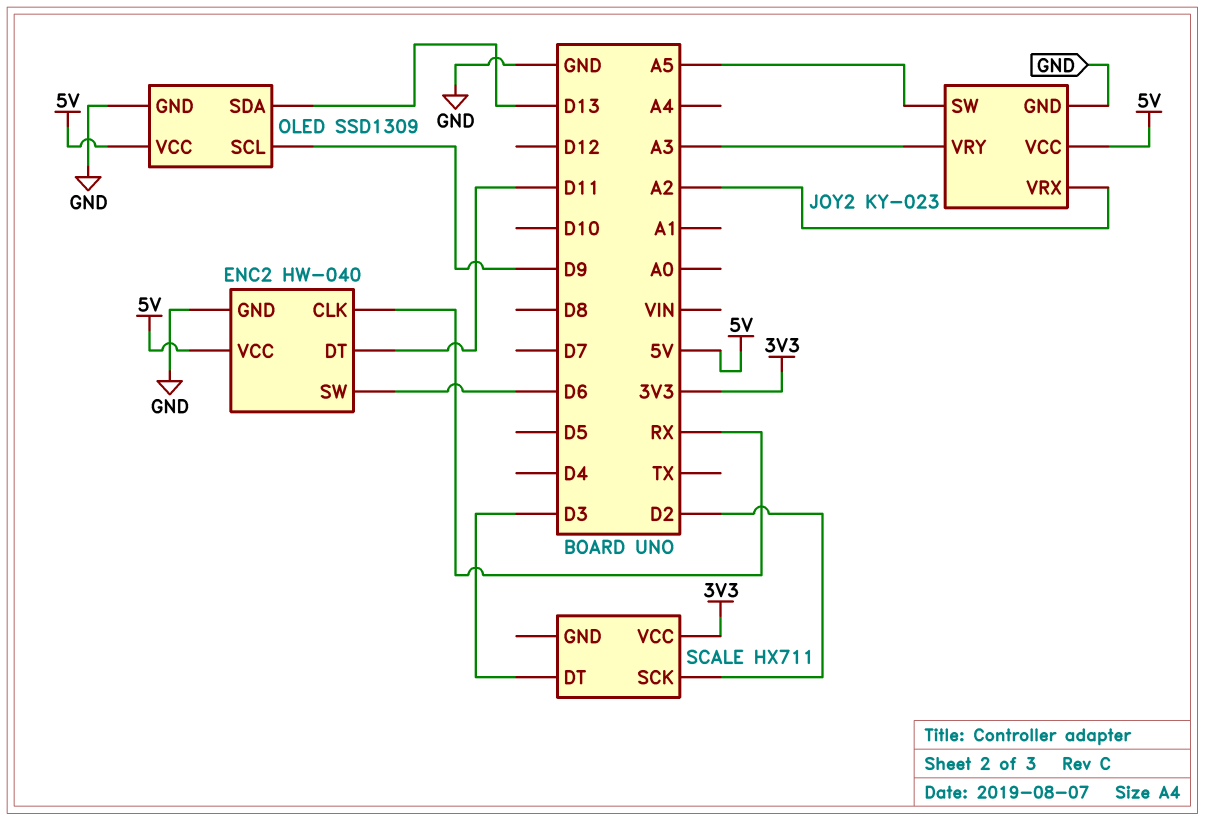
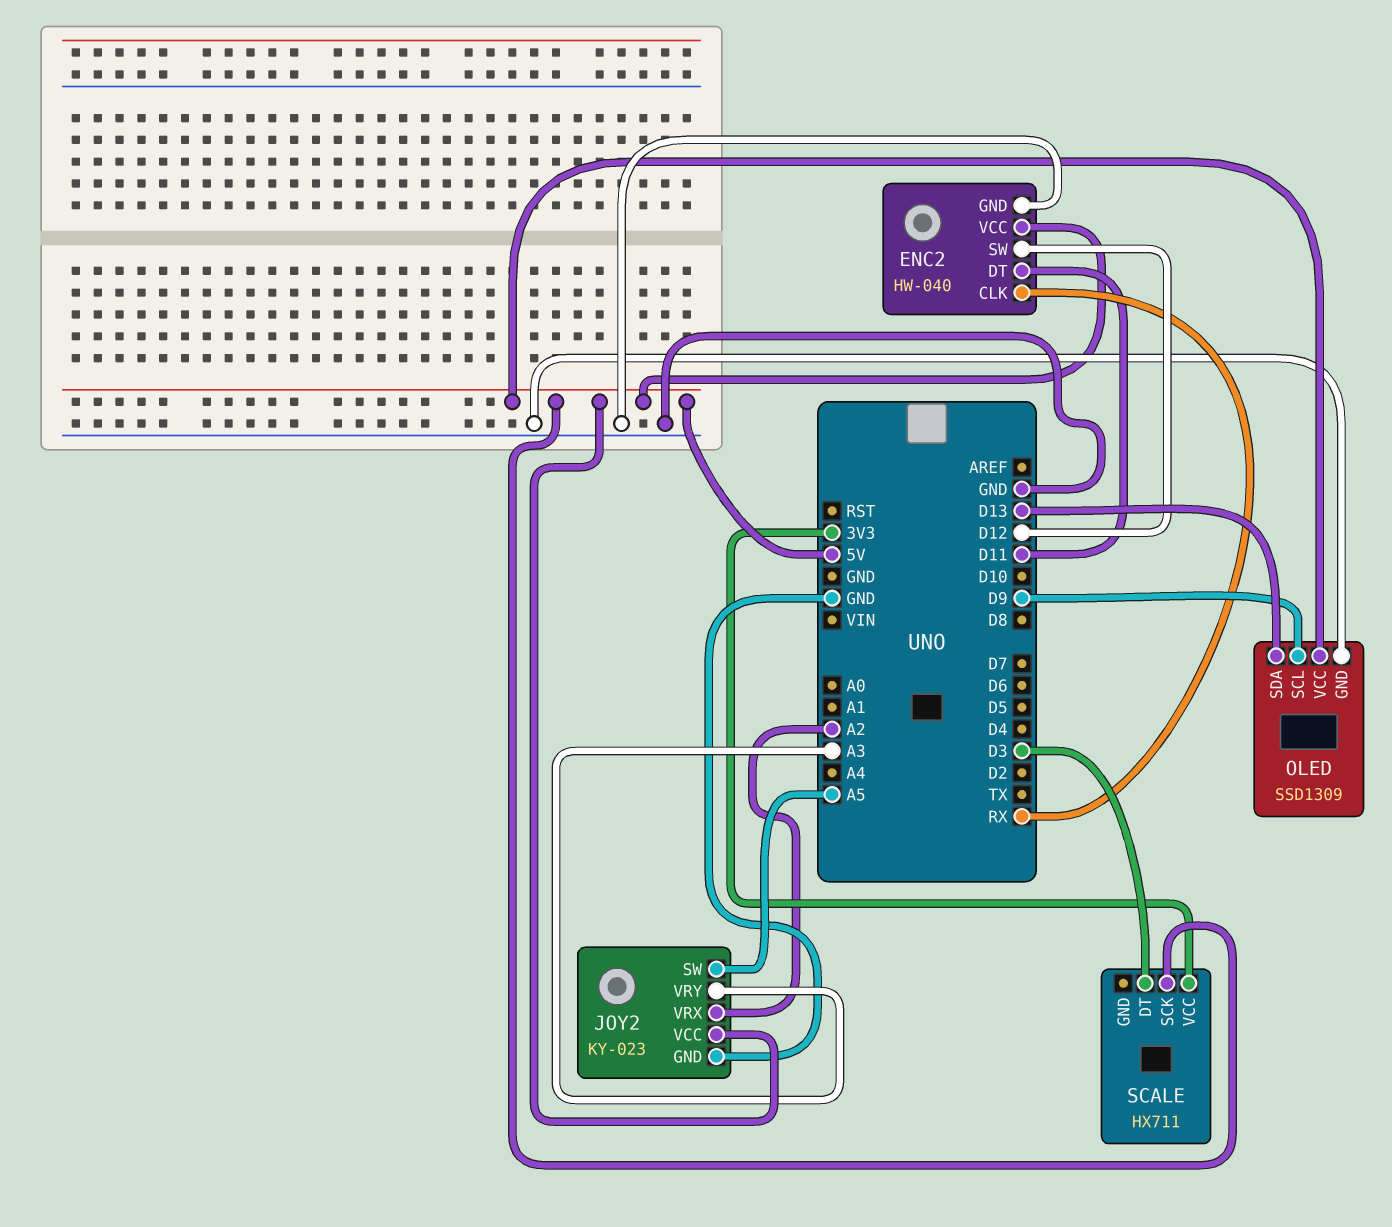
ENC2 pin SW: D6 -> D12
SCALE pin SCK: D2 -> 5V

